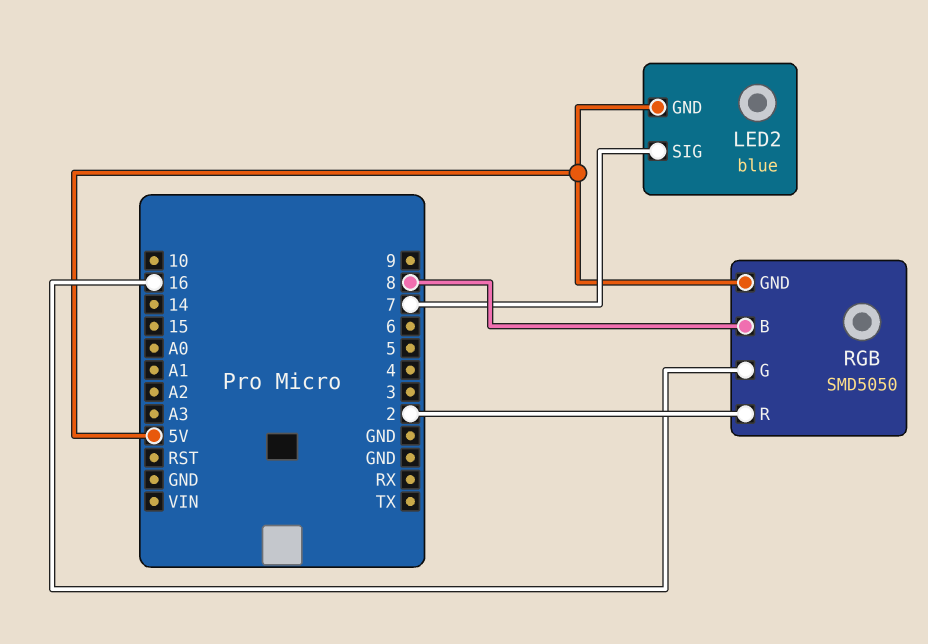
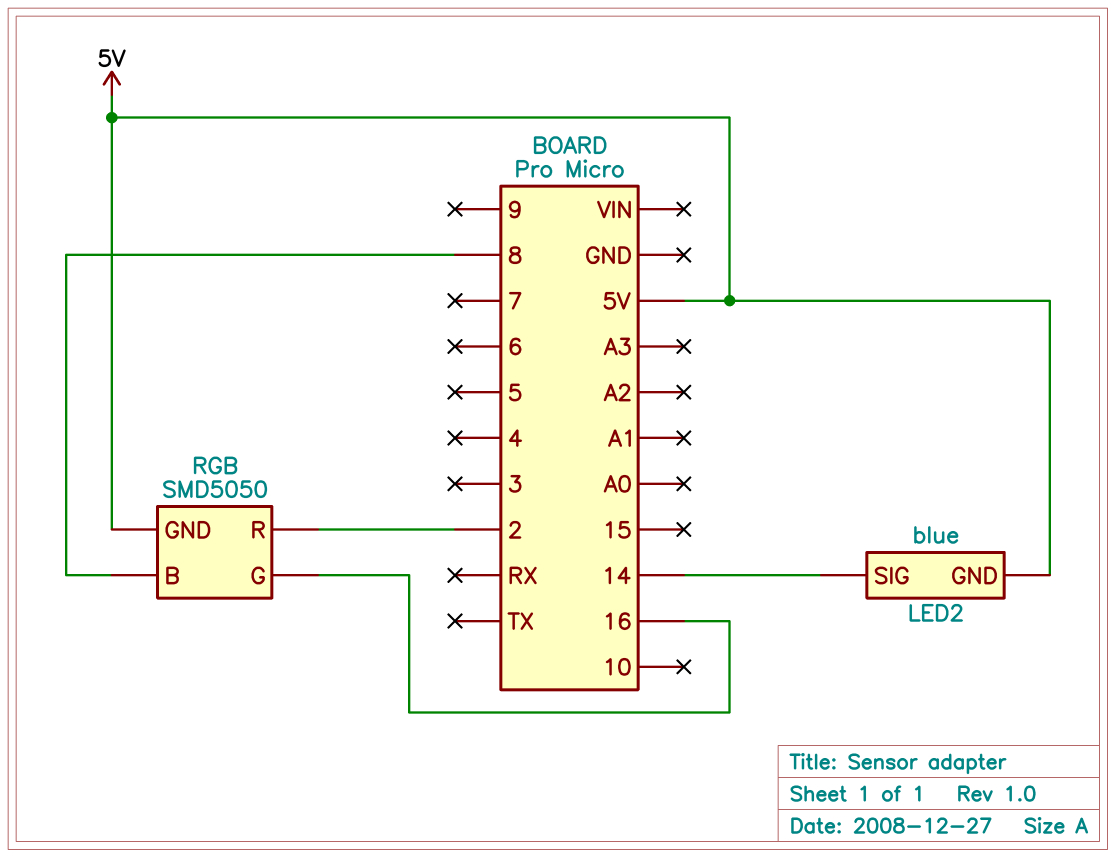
LED2 pin SIG: 7 -> 14

